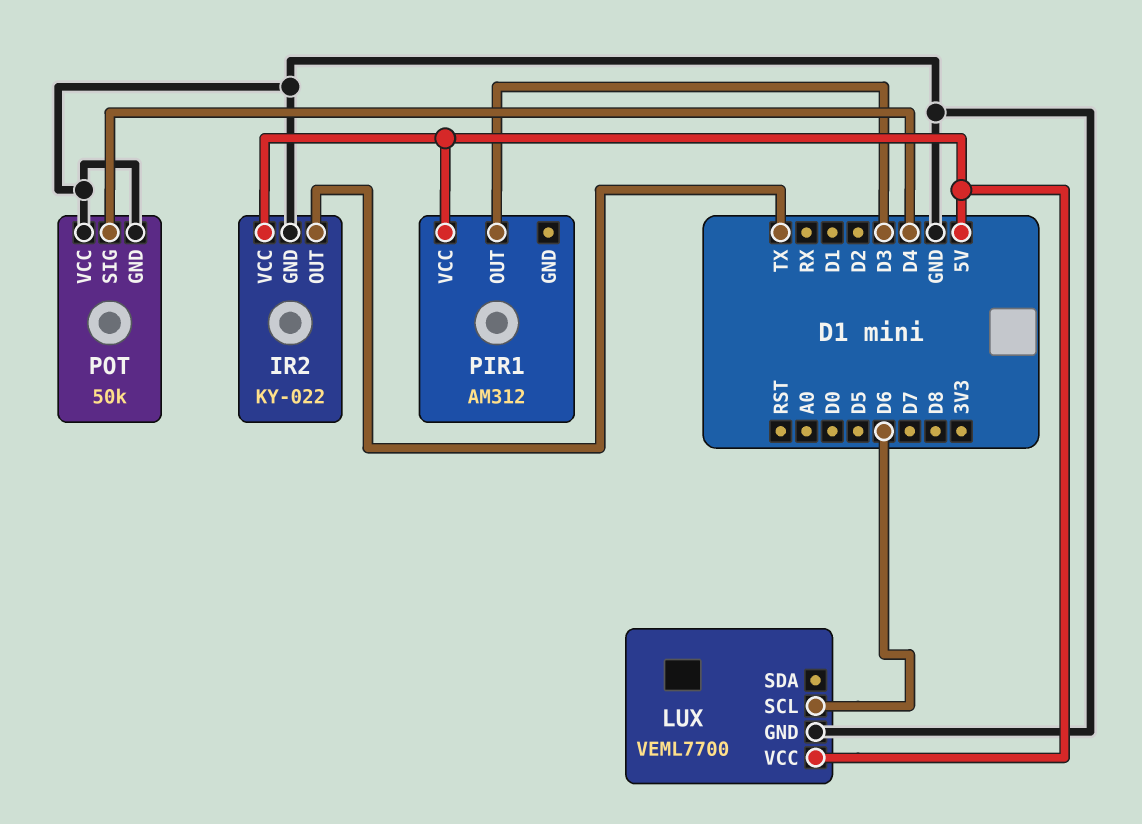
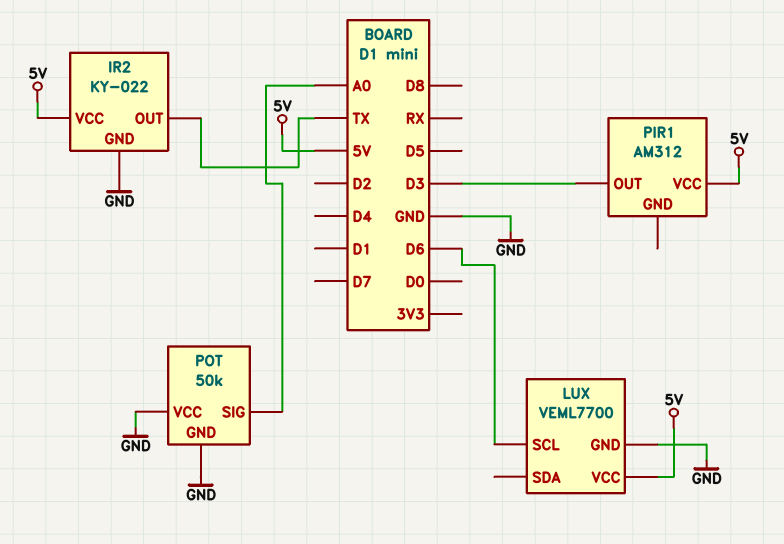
POT pin SIG: D4 -> A0

